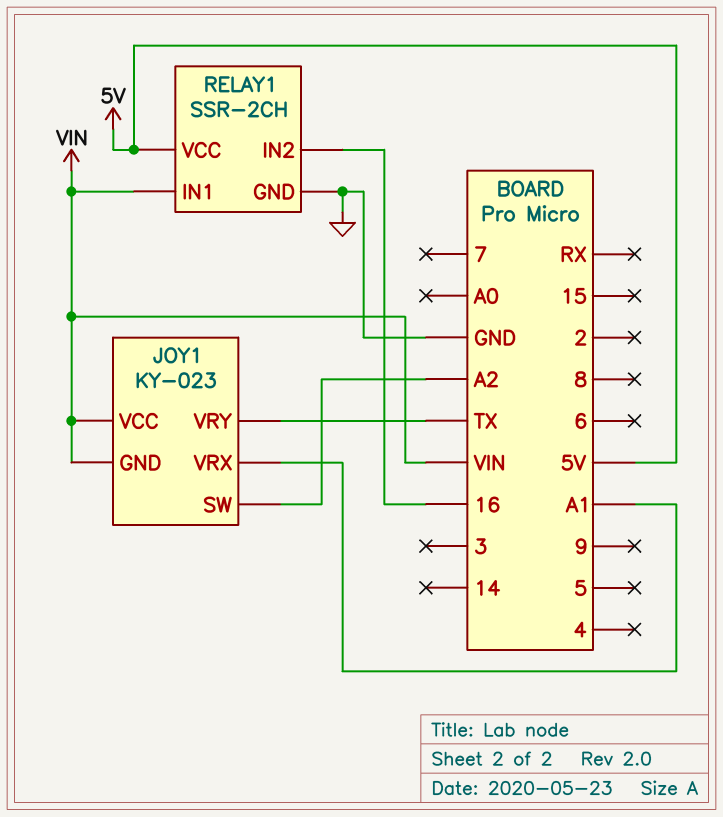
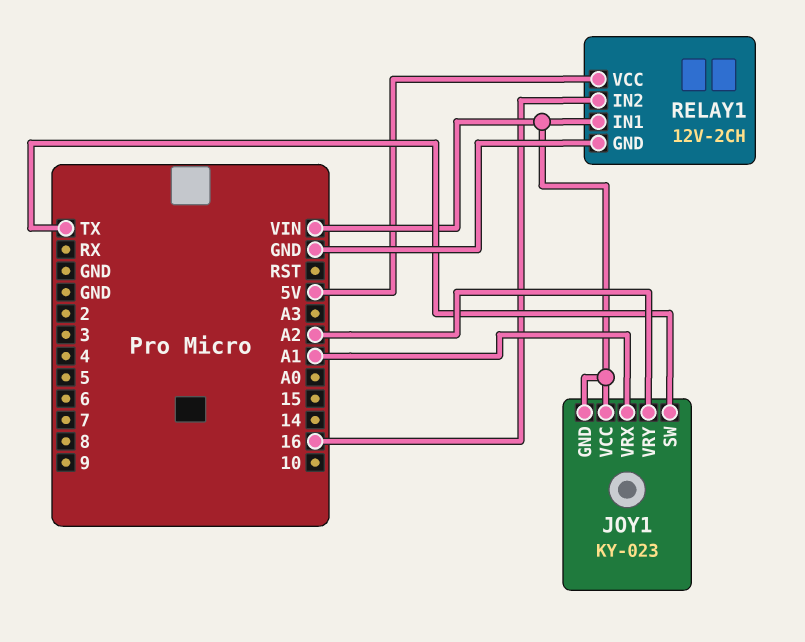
JOY1 pin SW: A2 -> TX
JOY1 pin VRY: TX -> A2
RELAY1: SSR-2CH -> 12V-2CH

